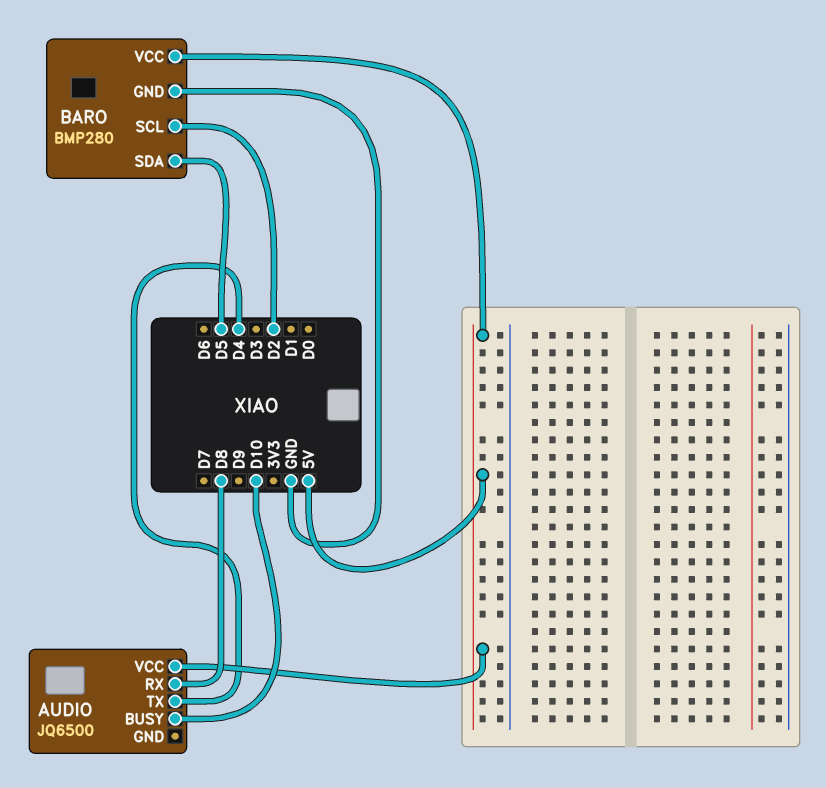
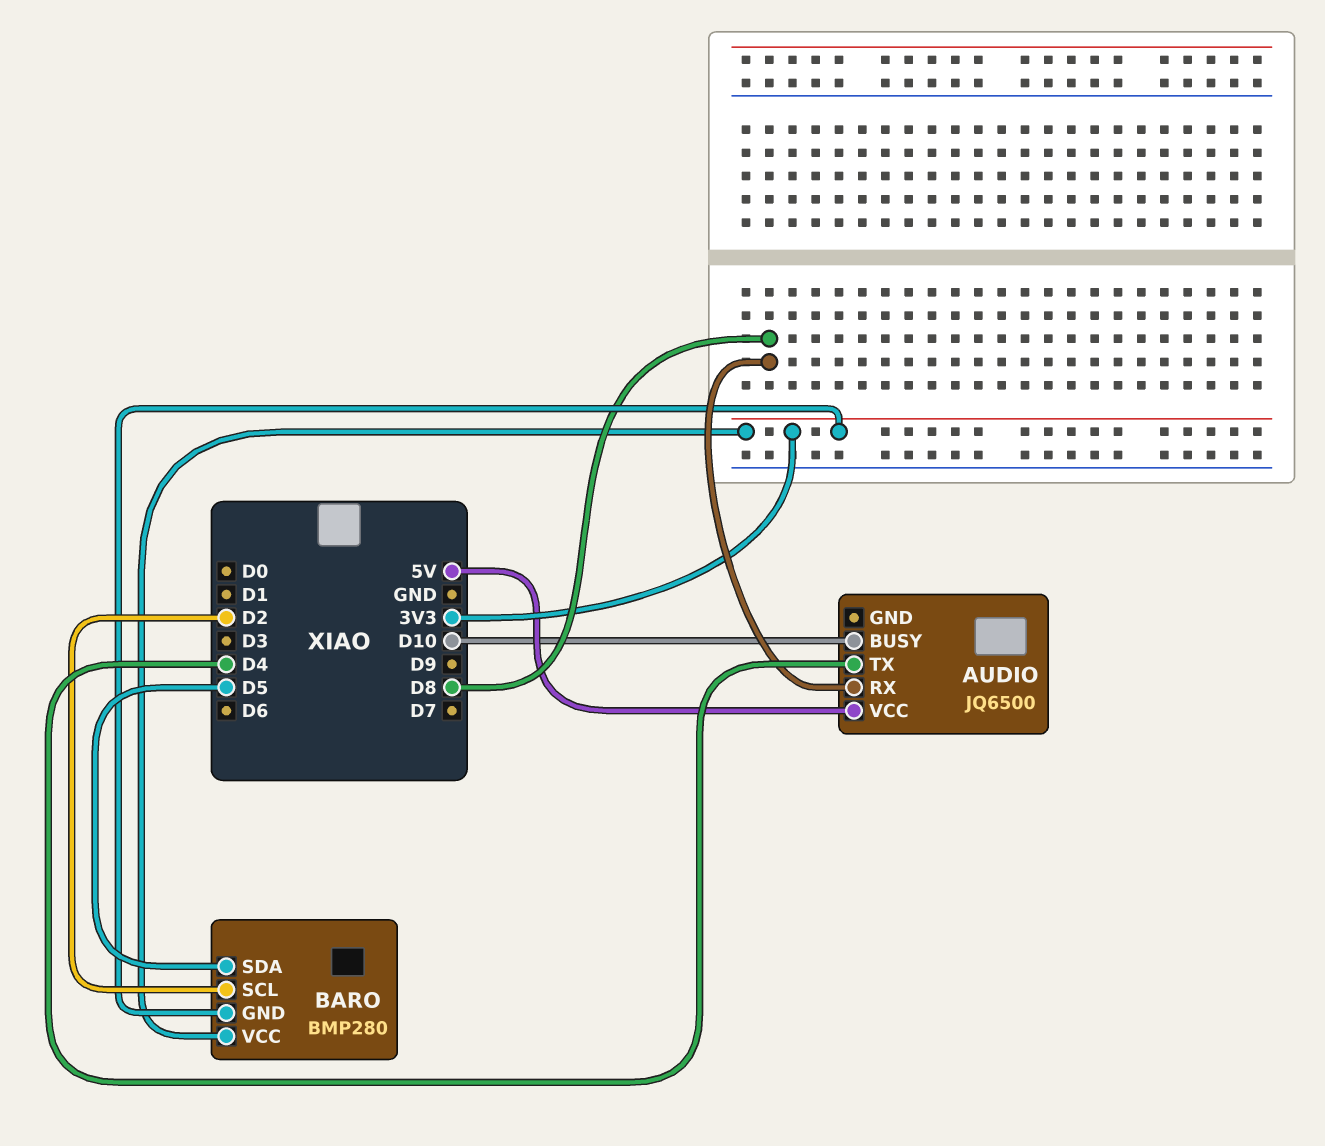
BARO pin GND: GND -> 3V3
BARO pin VCC: 5V -> 3V3

